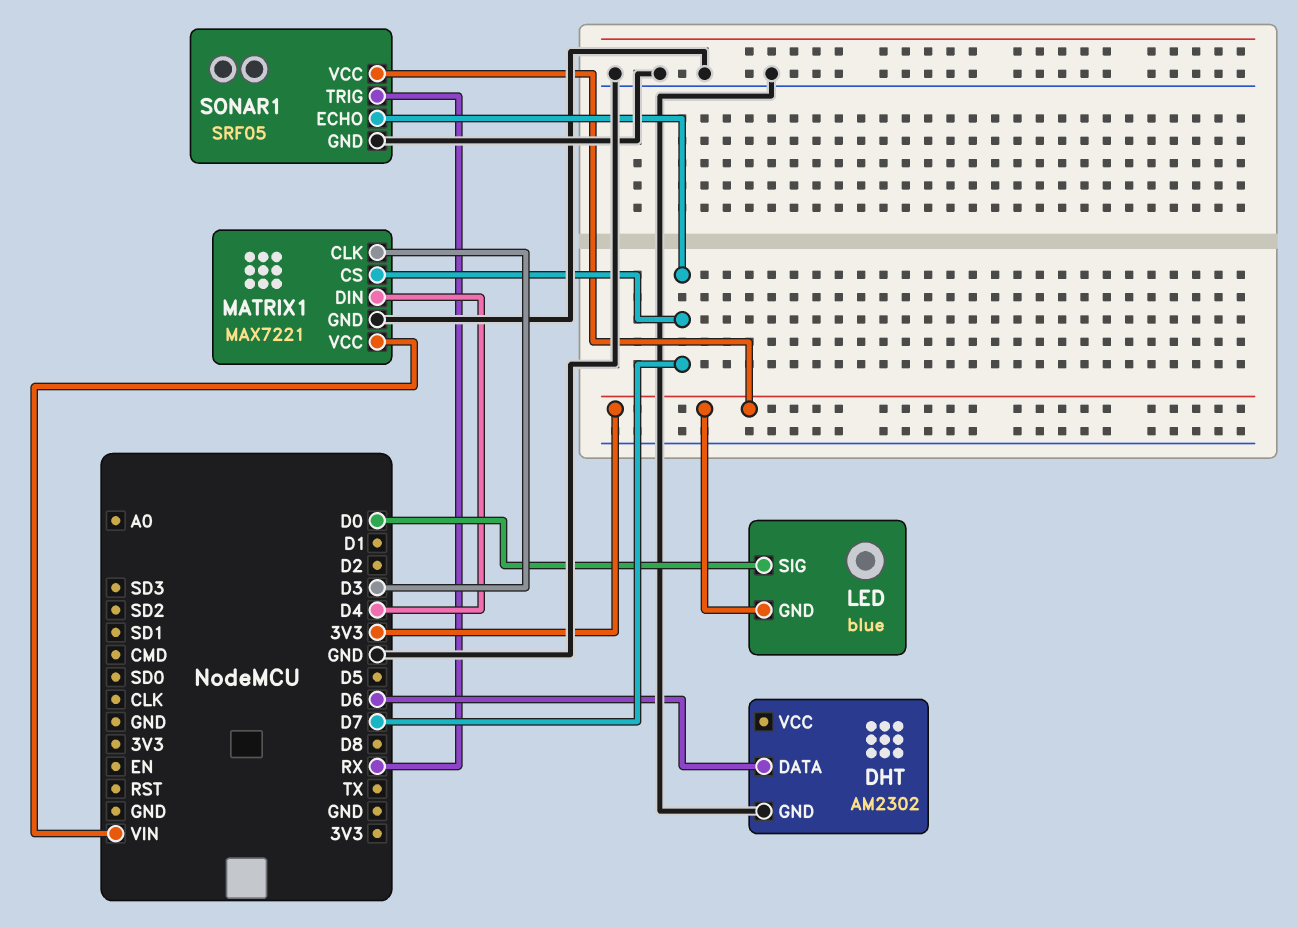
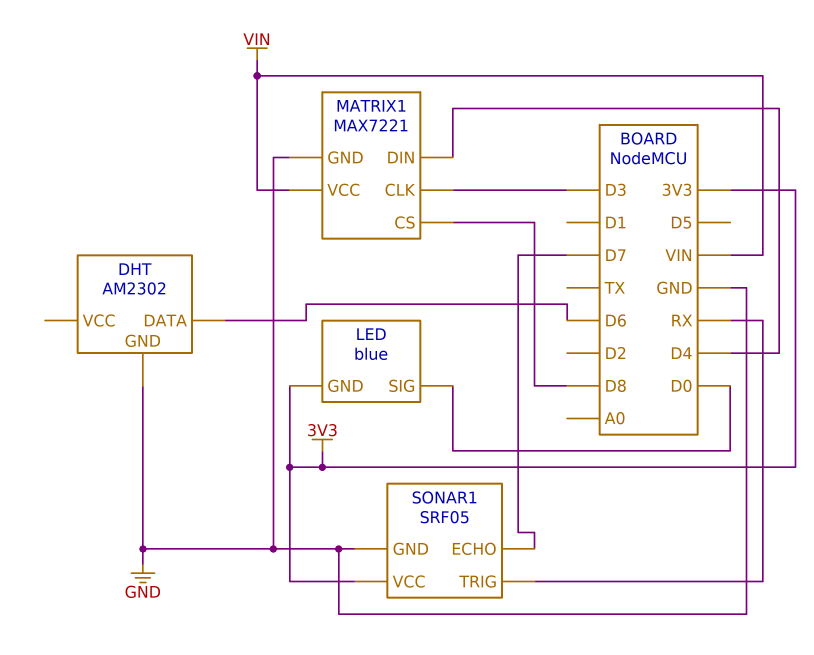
MATRIX1 pin CS: D7 -> D8

